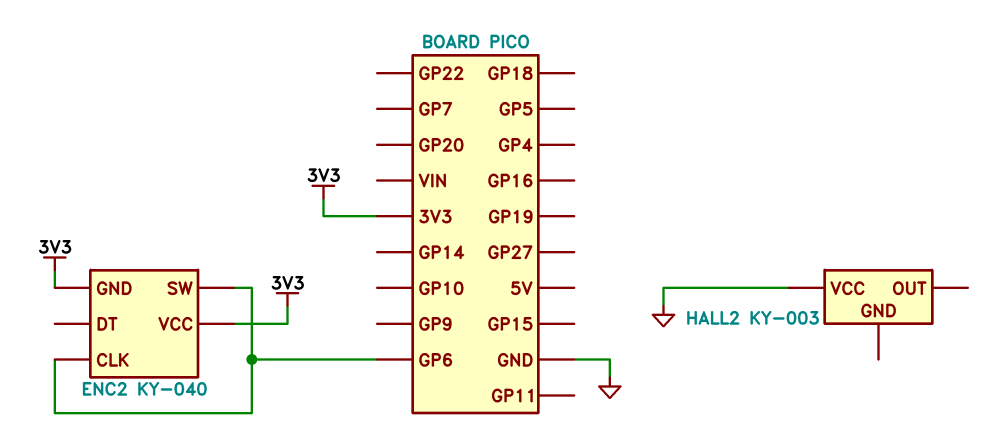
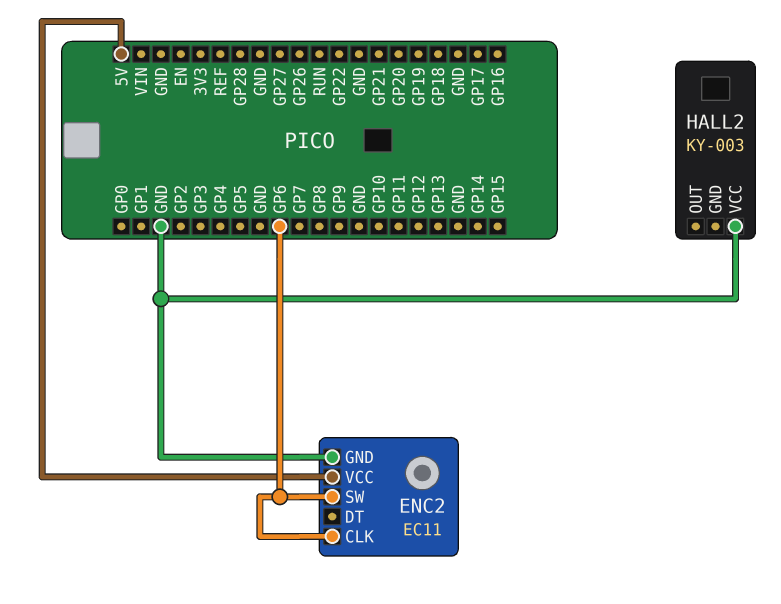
ENC2: KY-040 -> EC11
ENC2 pin GND: 3V3 -> GND
ENC2 pin VCC: 3V3 -> 5V

